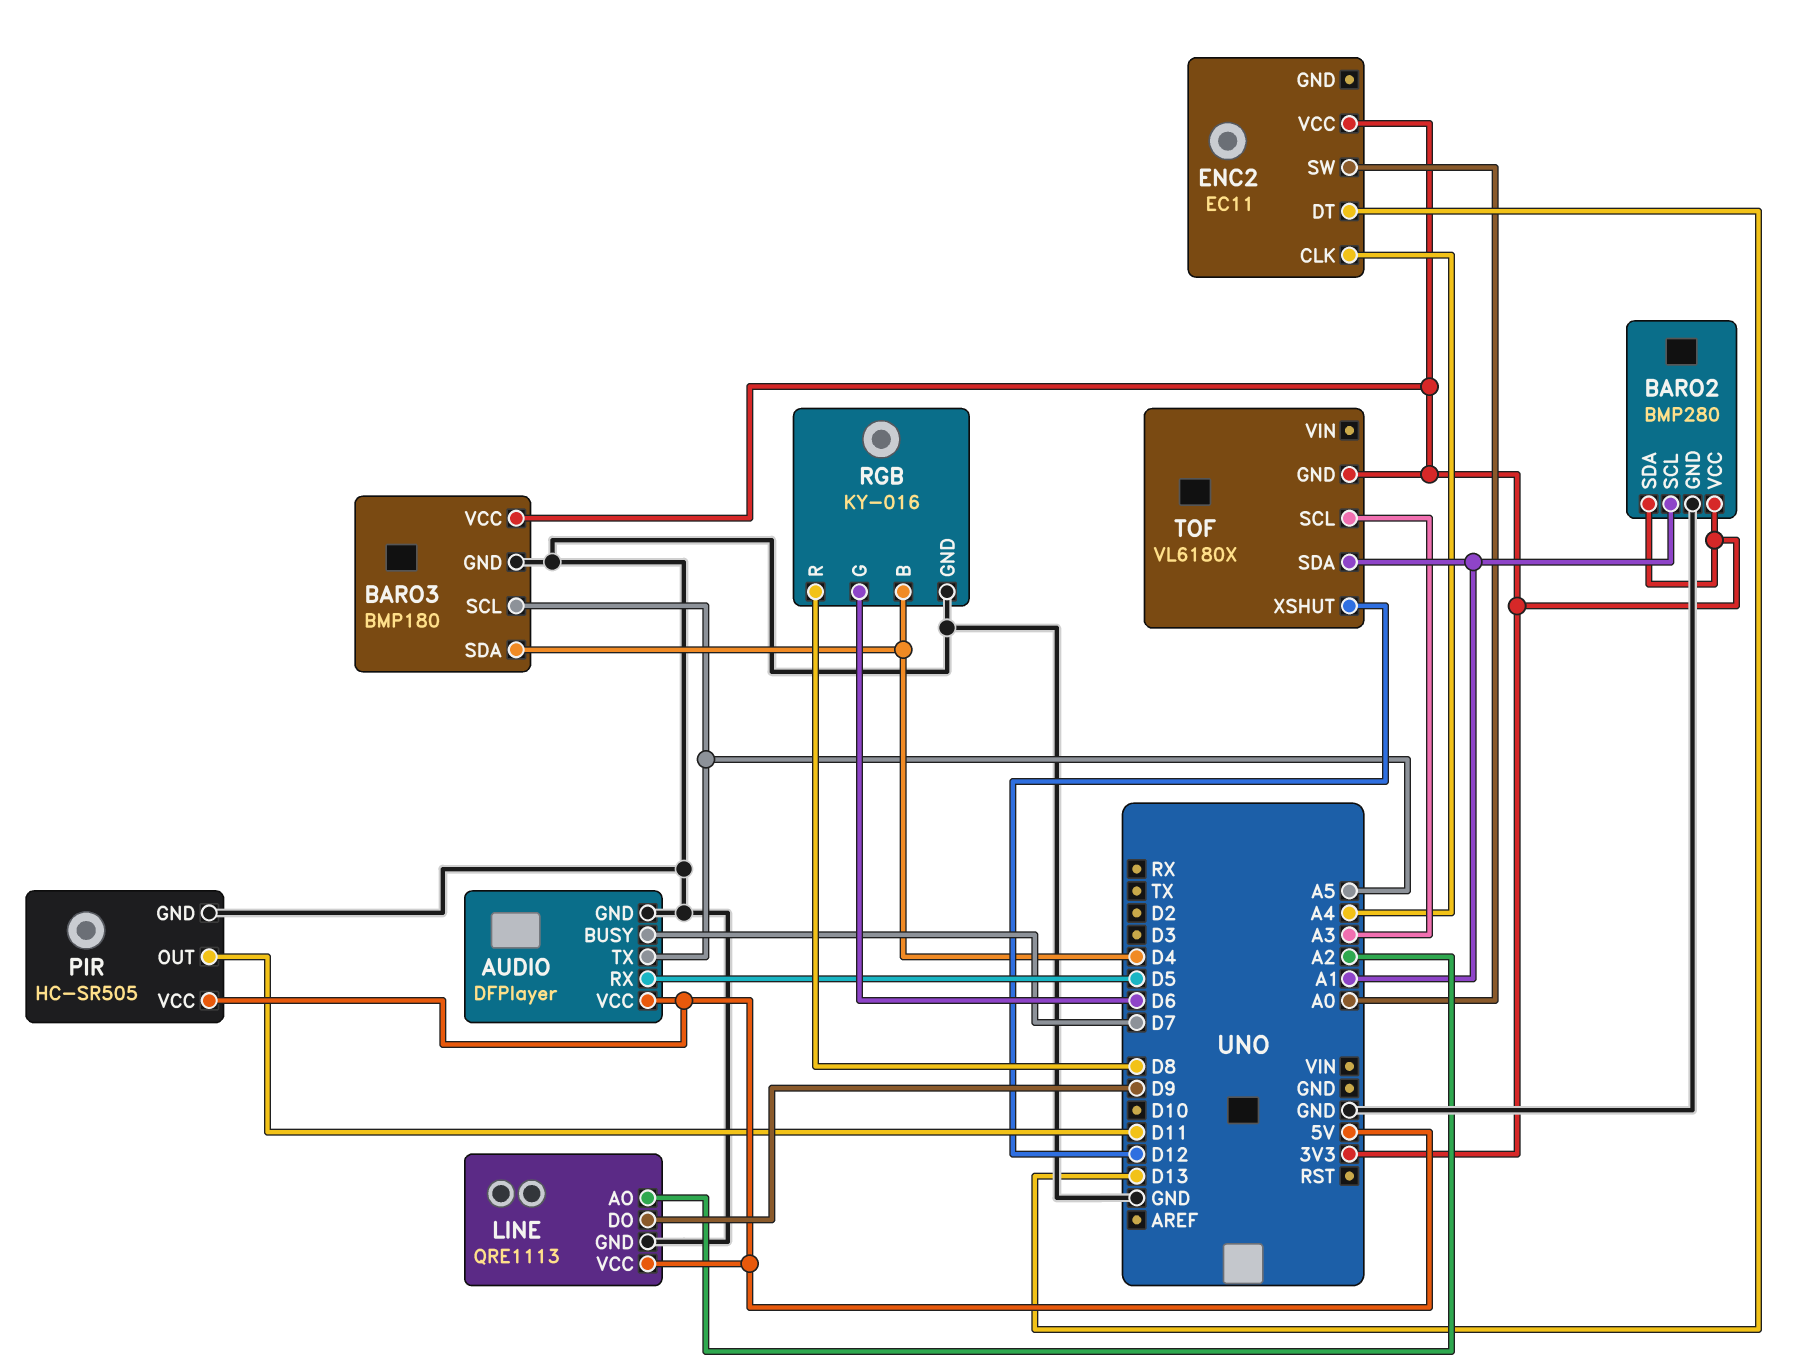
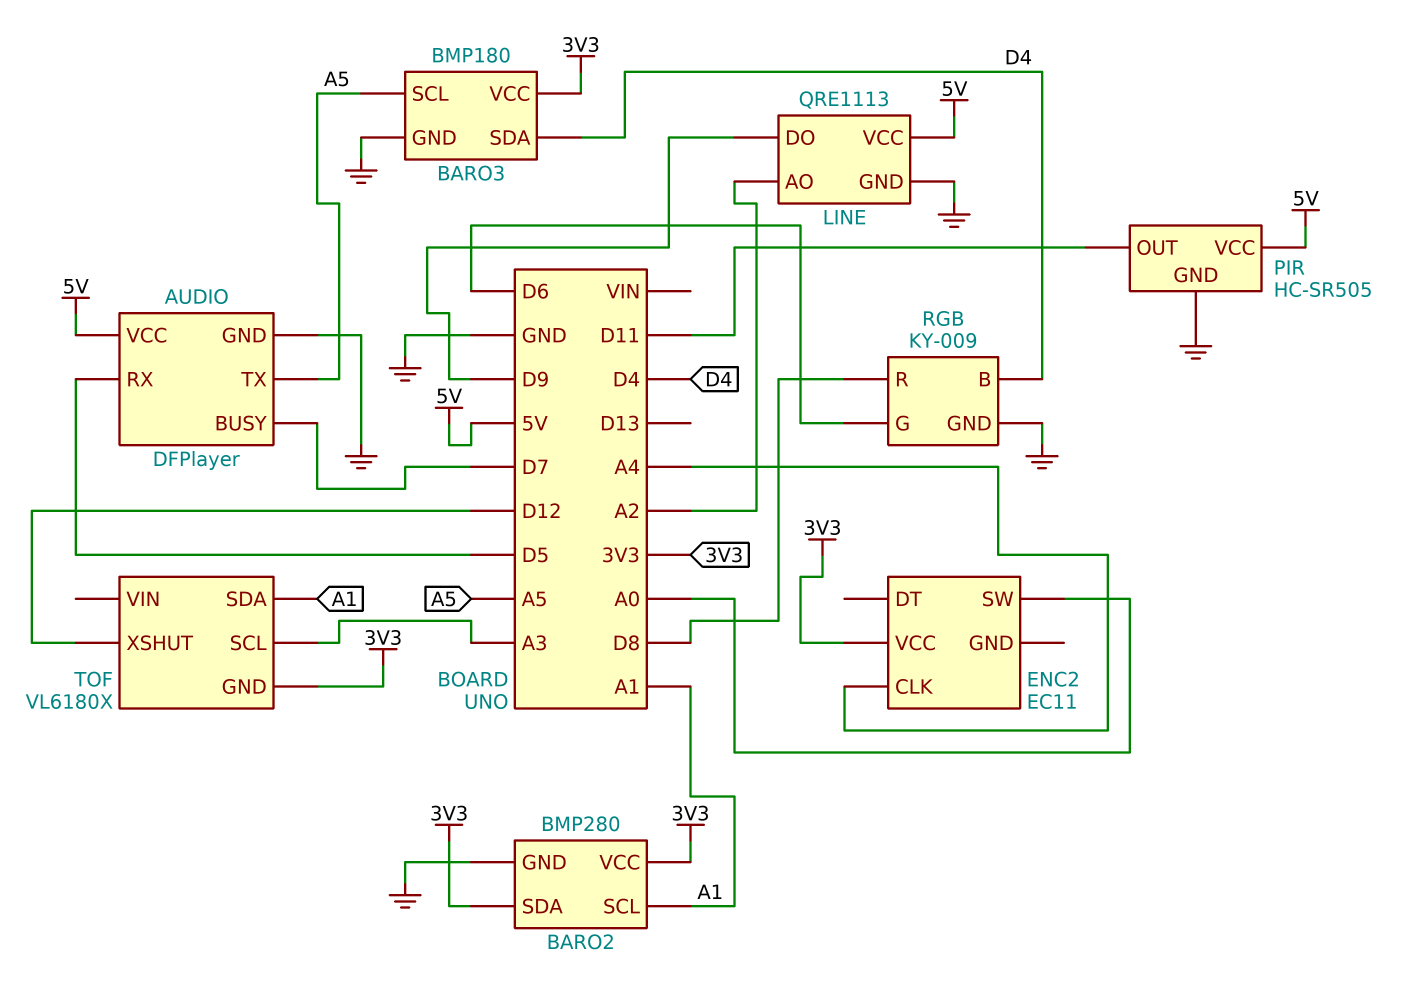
ENC2 pin DT: D13 -> none
RGB: KY-016 -> KY-009

